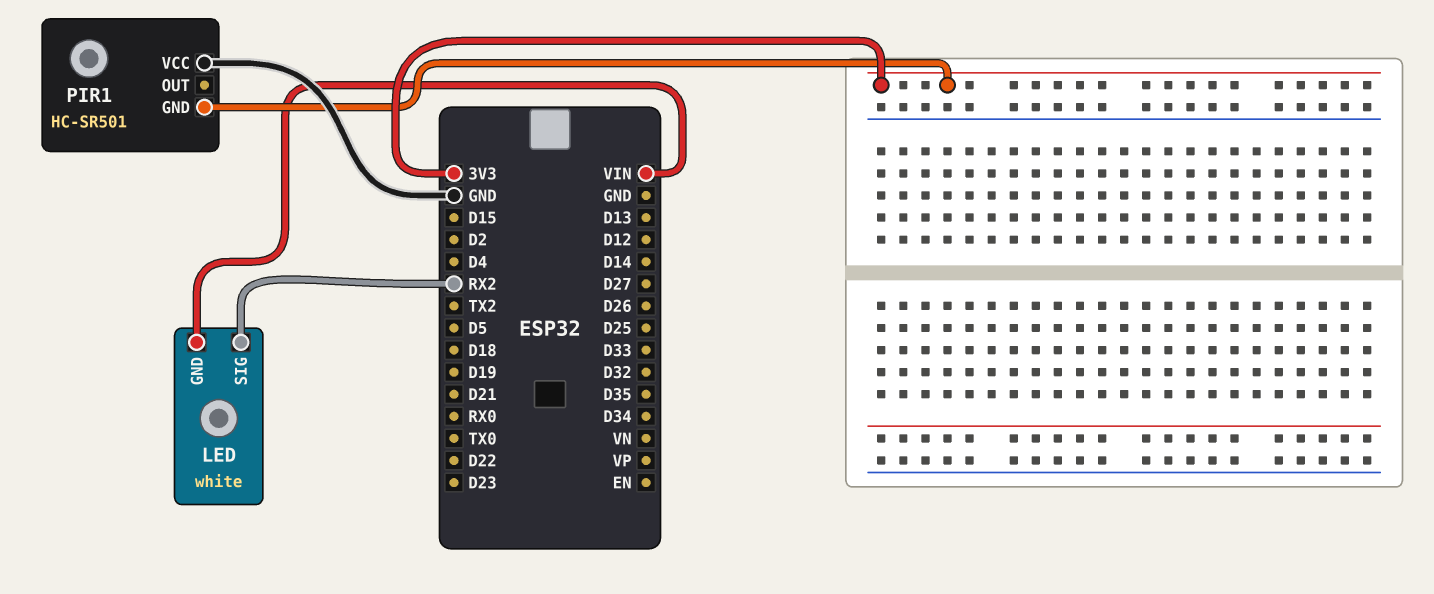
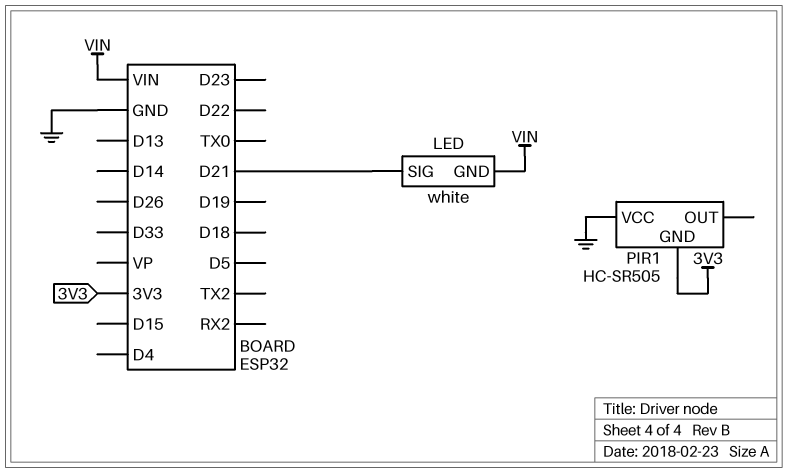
LED pin SIG: RX2 -> D21
PIR1: HC-SR501 -> HC-SR505

